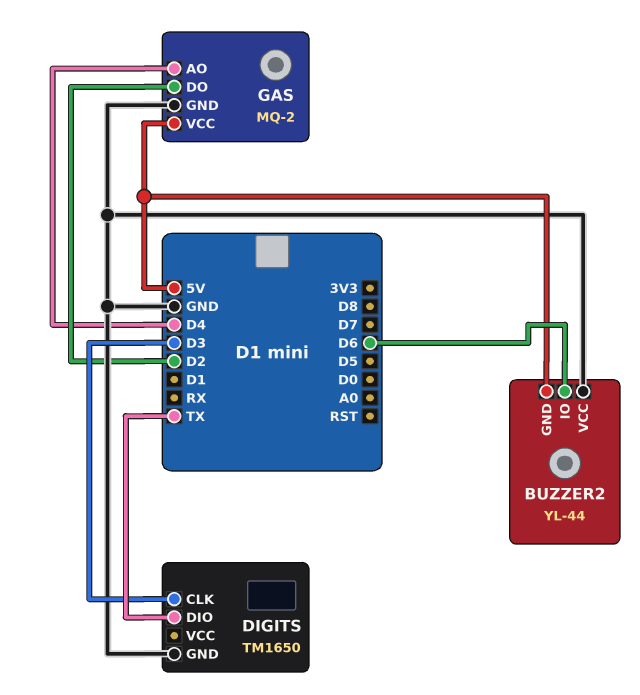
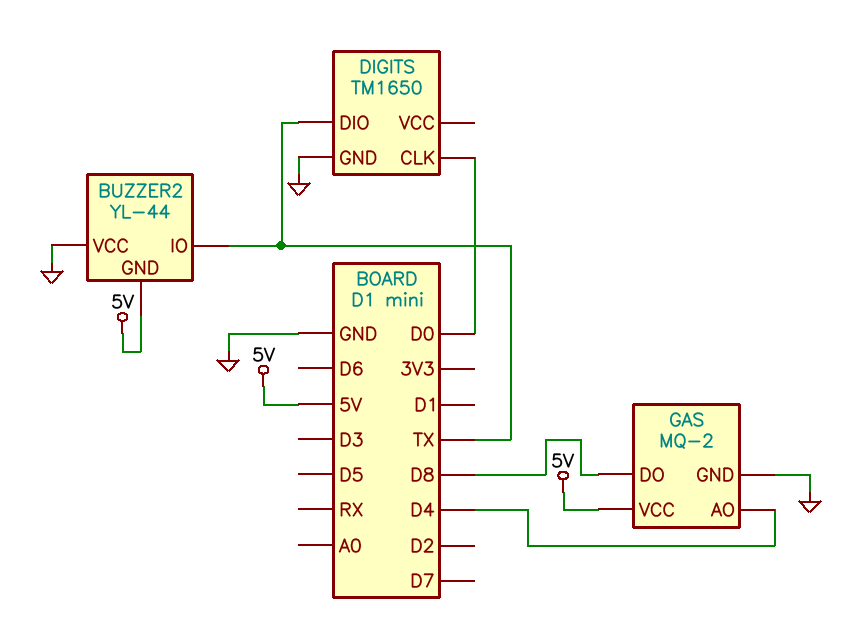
BUZZER2 pin IO: D6 -> TX
DIGITS pin CLK: D3 -> D0
GAS pin DO: D2 -> D8

